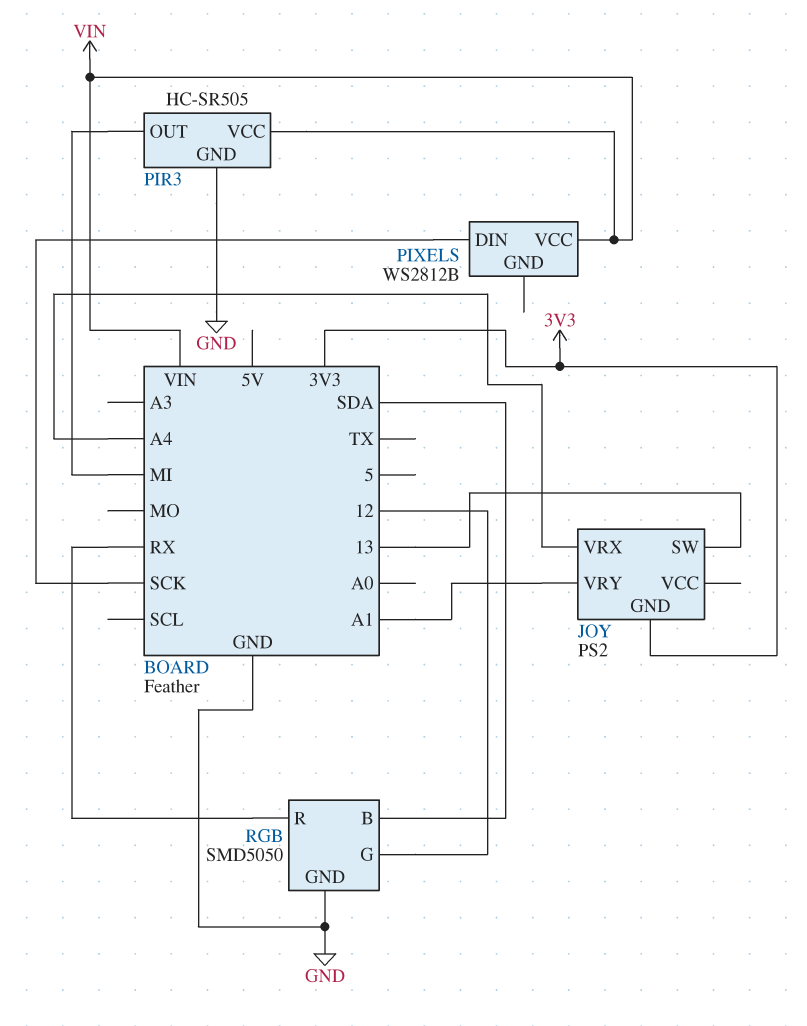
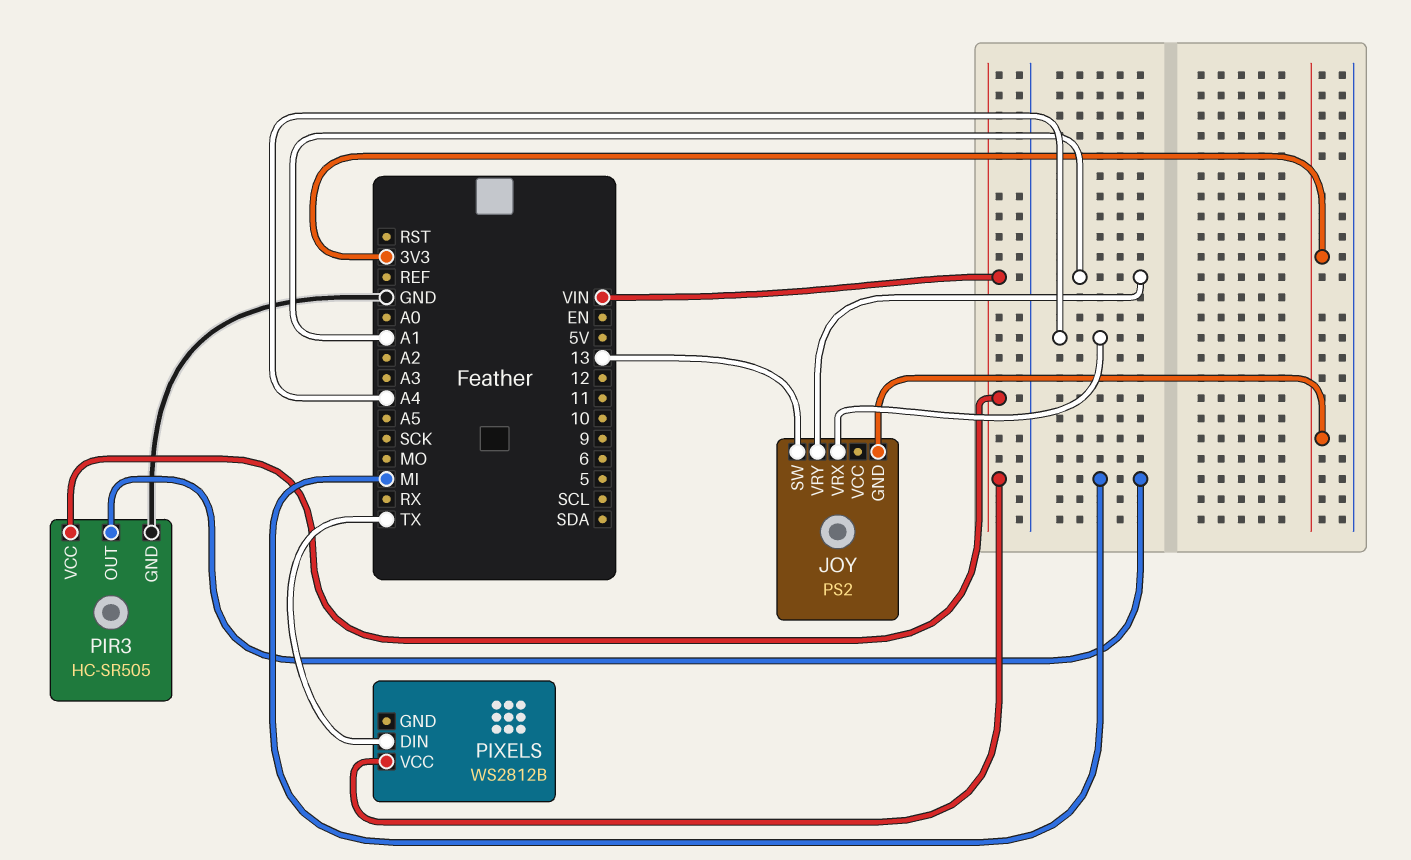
PIXELS pin DIN: SCK -> TX
RGB: SMD5050 -> none
RGB pin B: SDA -> none
RGB pin G: 12 -> none
RGB pin GND: GND -> none
RGB pin R: RX -> none

